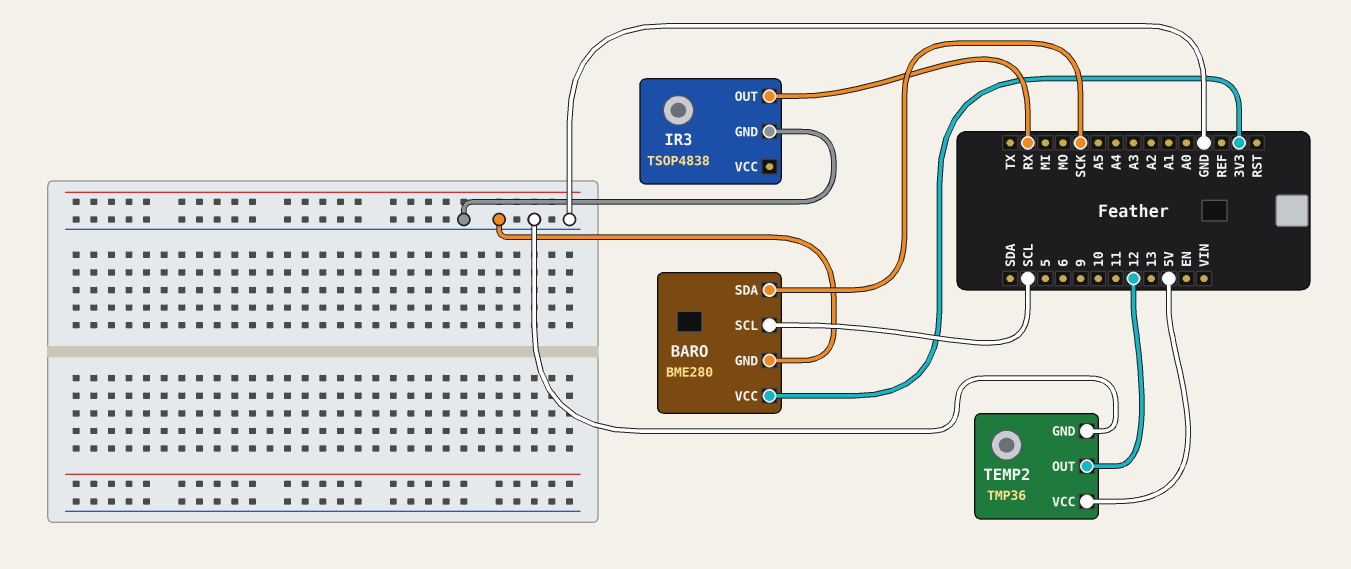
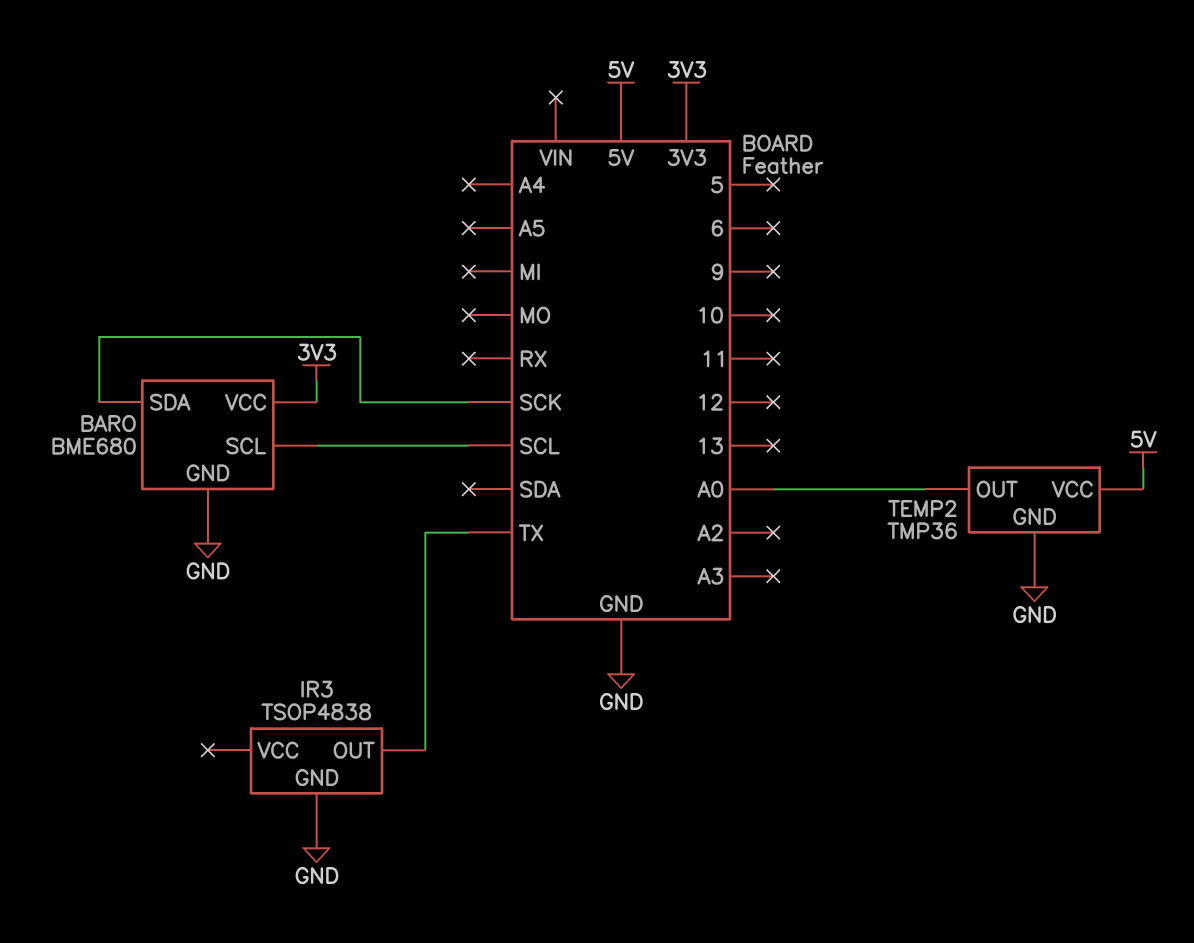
BARO: BME280 -> BME680
IR3 pin OUT: RX -> TX
TEMP2 pin OUT: 12 -> A0

